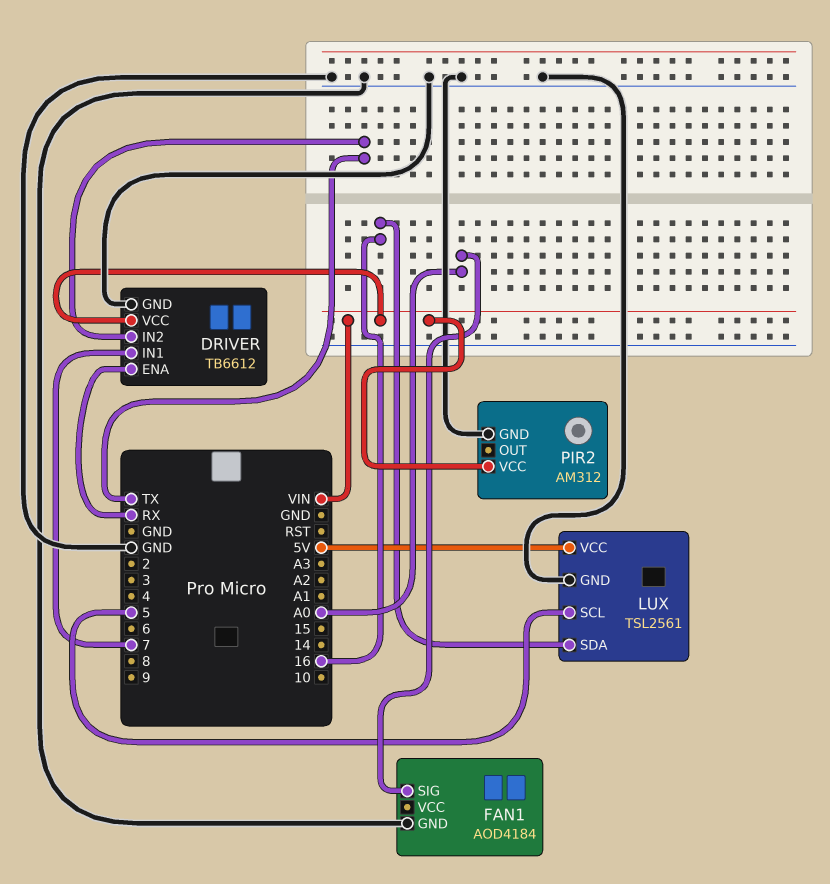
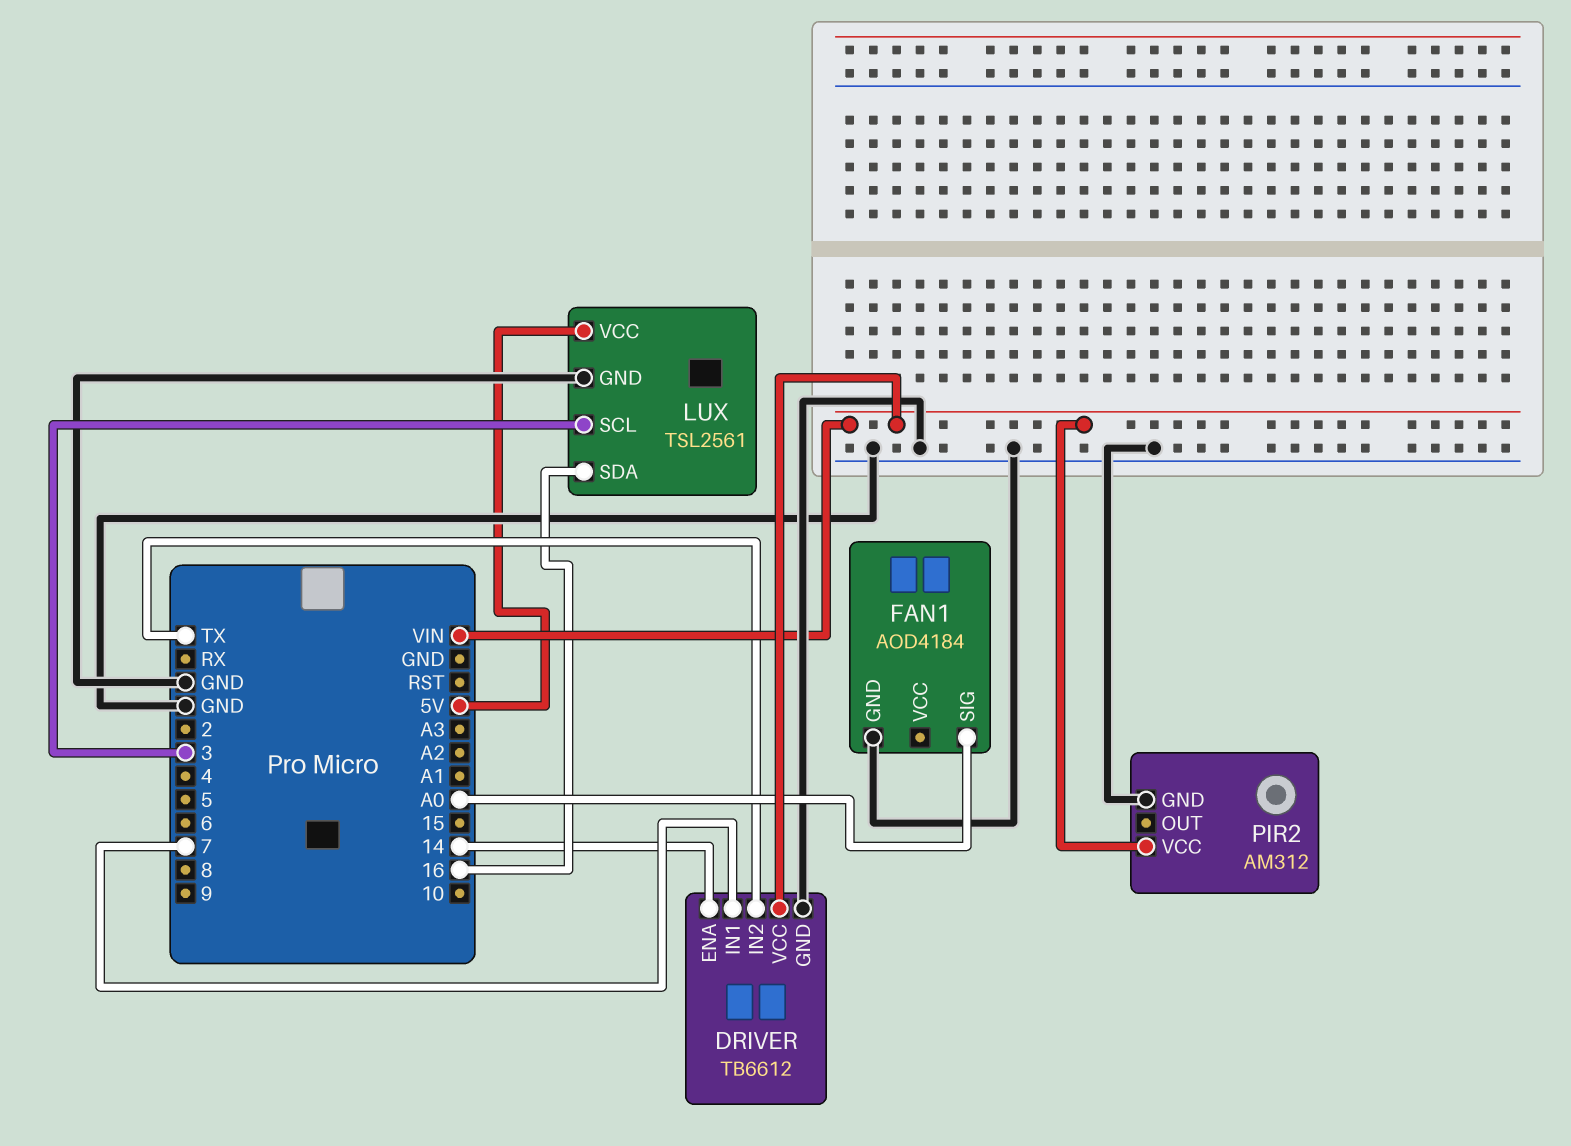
DRIVER pin ENA: RX -> 14
LUX pin SCL: 5 -> 3

